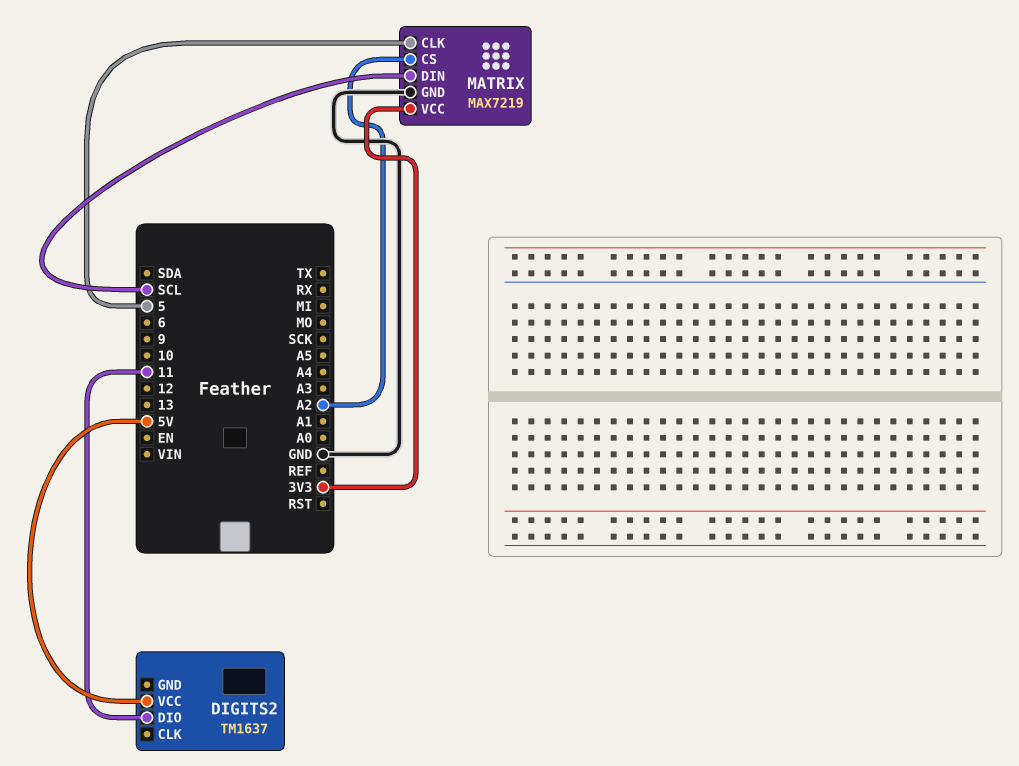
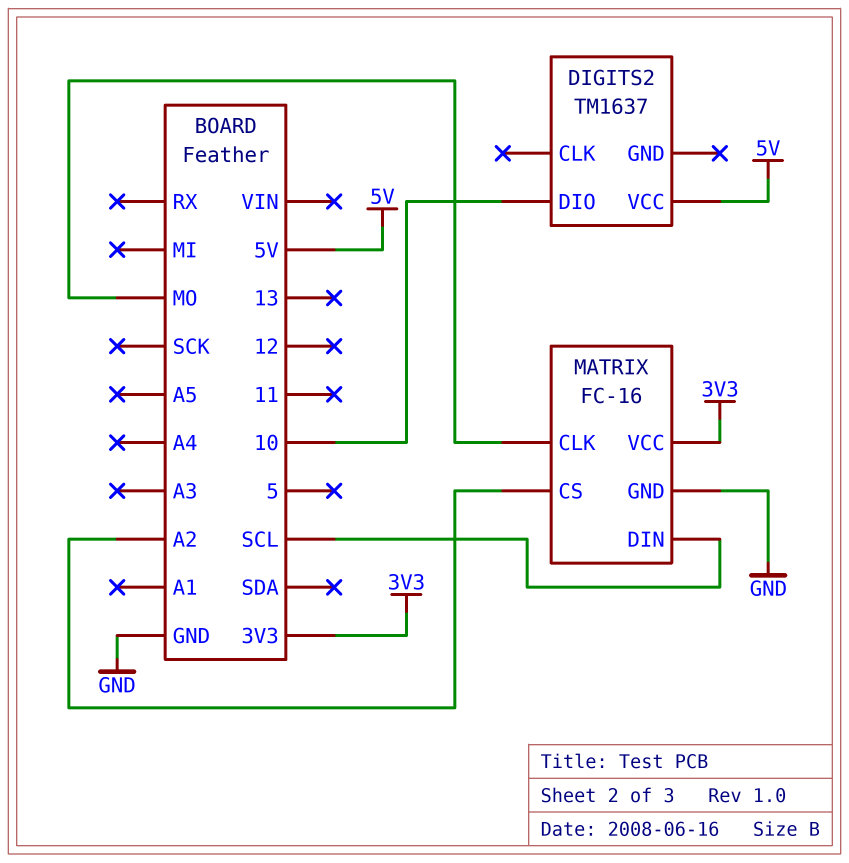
DIGITS2 pin DIO: 11 -> 10
MATRIX: MAX7219 -> FC-16
MATRIX pin CLK: 5 -> MO

